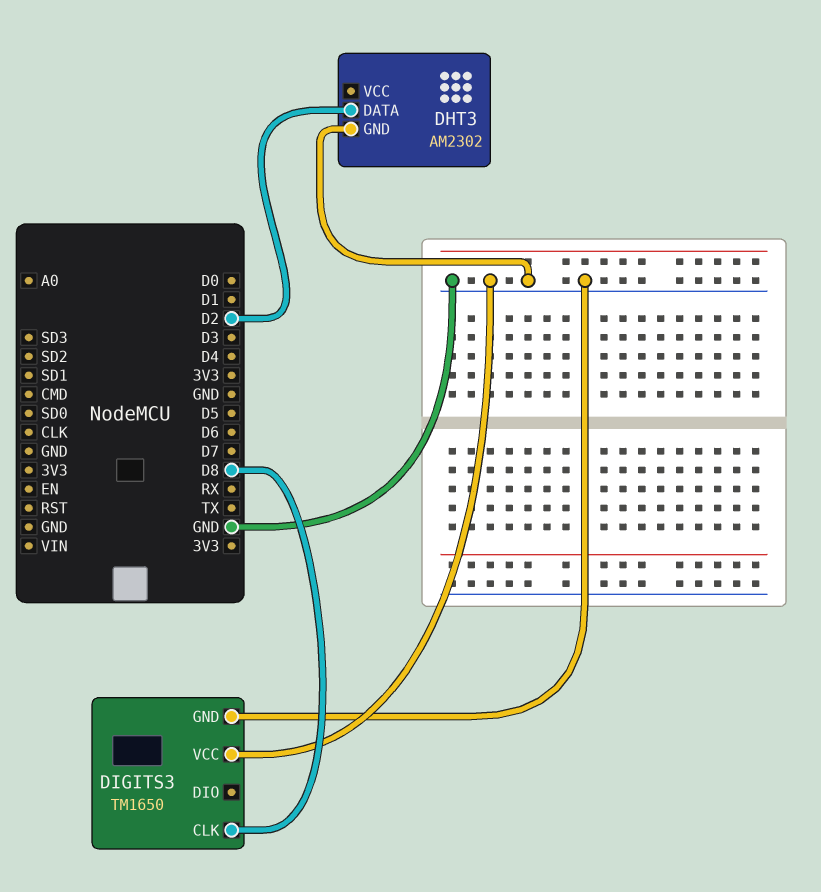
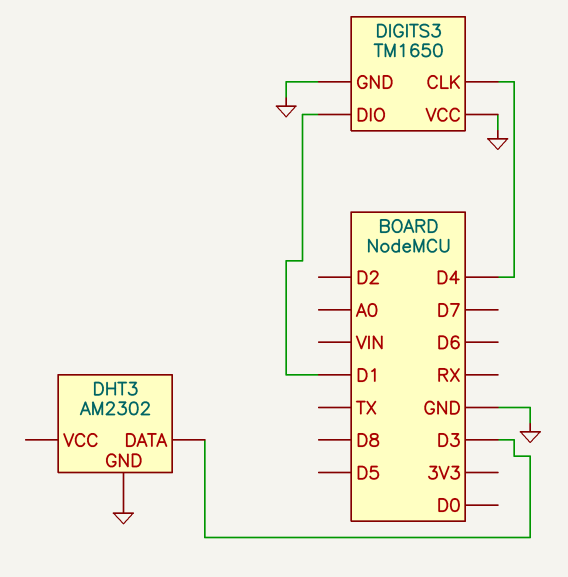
DHT3 pin DATA: D2 -> D3
DIGITS3 pin CLK: D8 -> D4
DIGITS3 pin DIO: none -> D1

